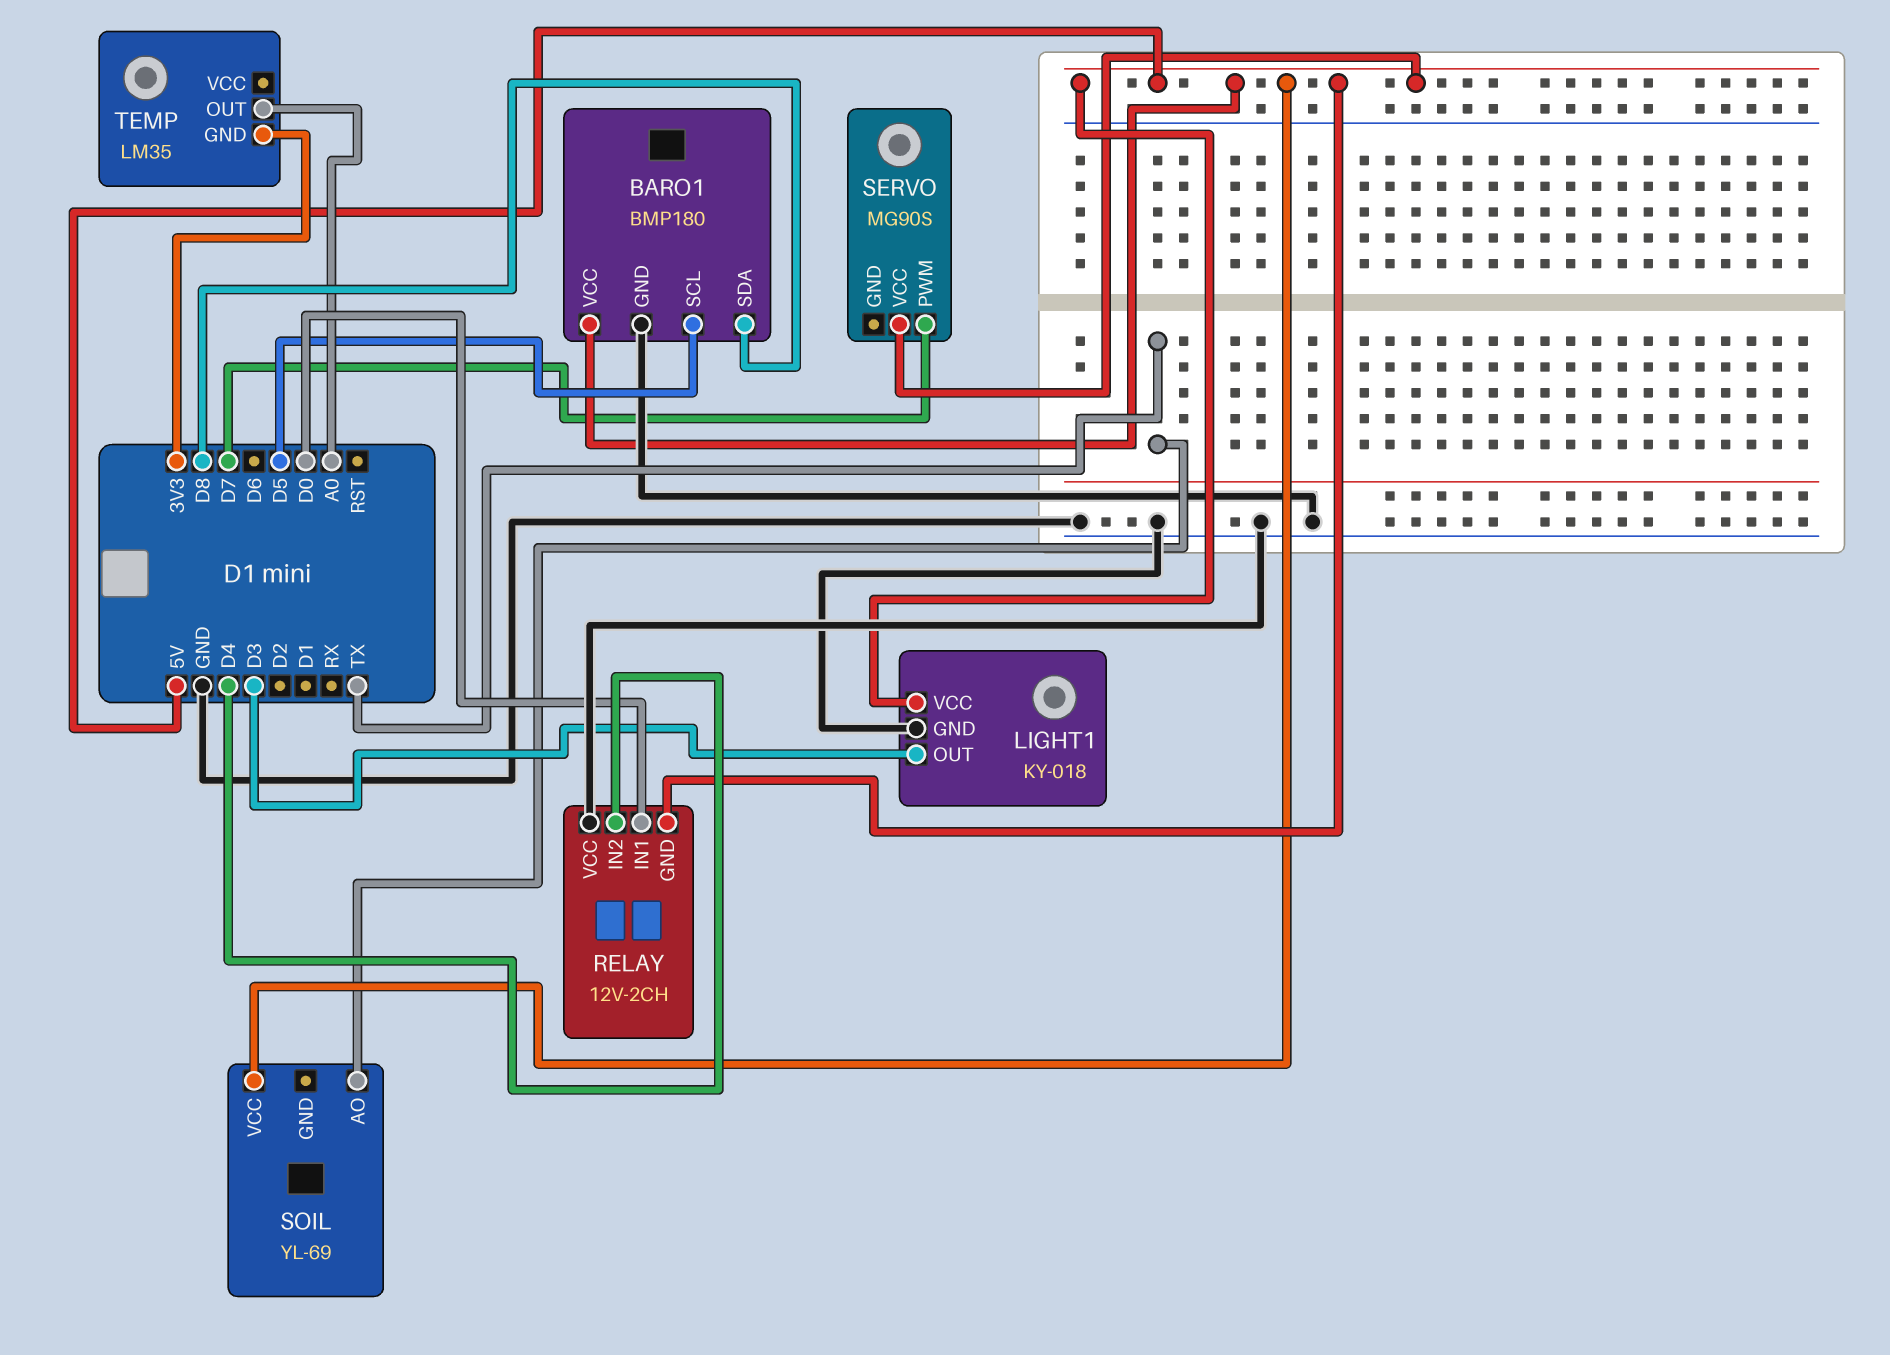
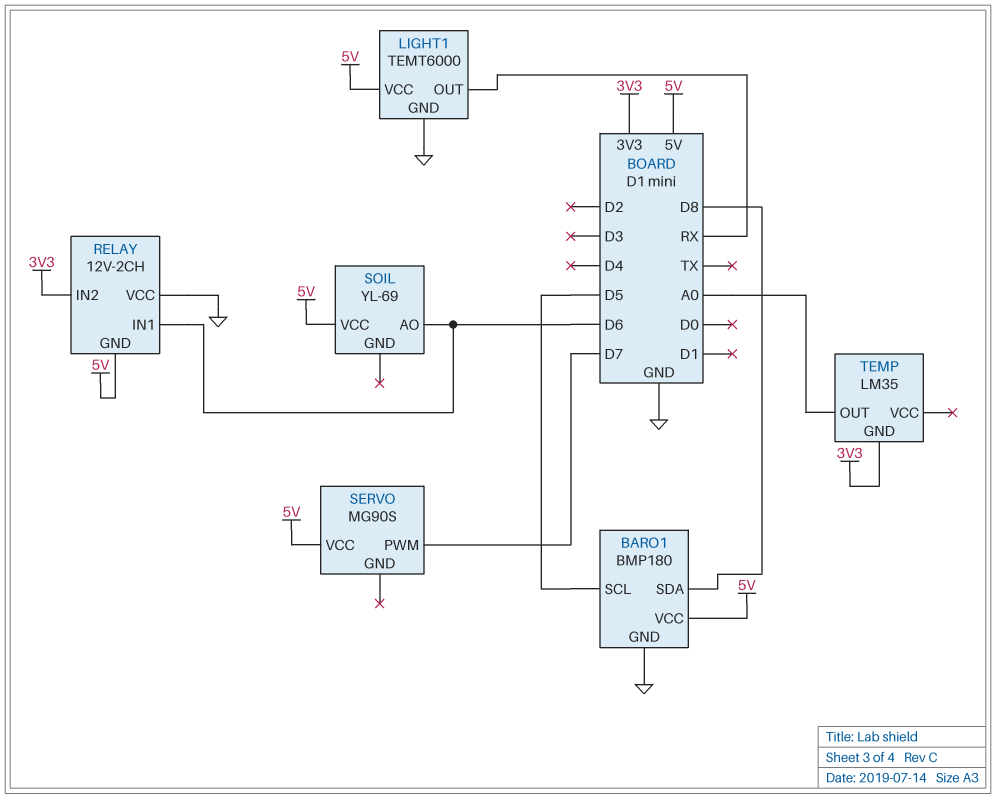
LIGHT1: KY-018 -> TEMT6000
LIGHT1 pin OUT: D3 -> RX
RELAY pin IN1: D0 -> D6
RELAY pin IN2: D4 -> 3V3
SOIL pin AO: TX -> D6

